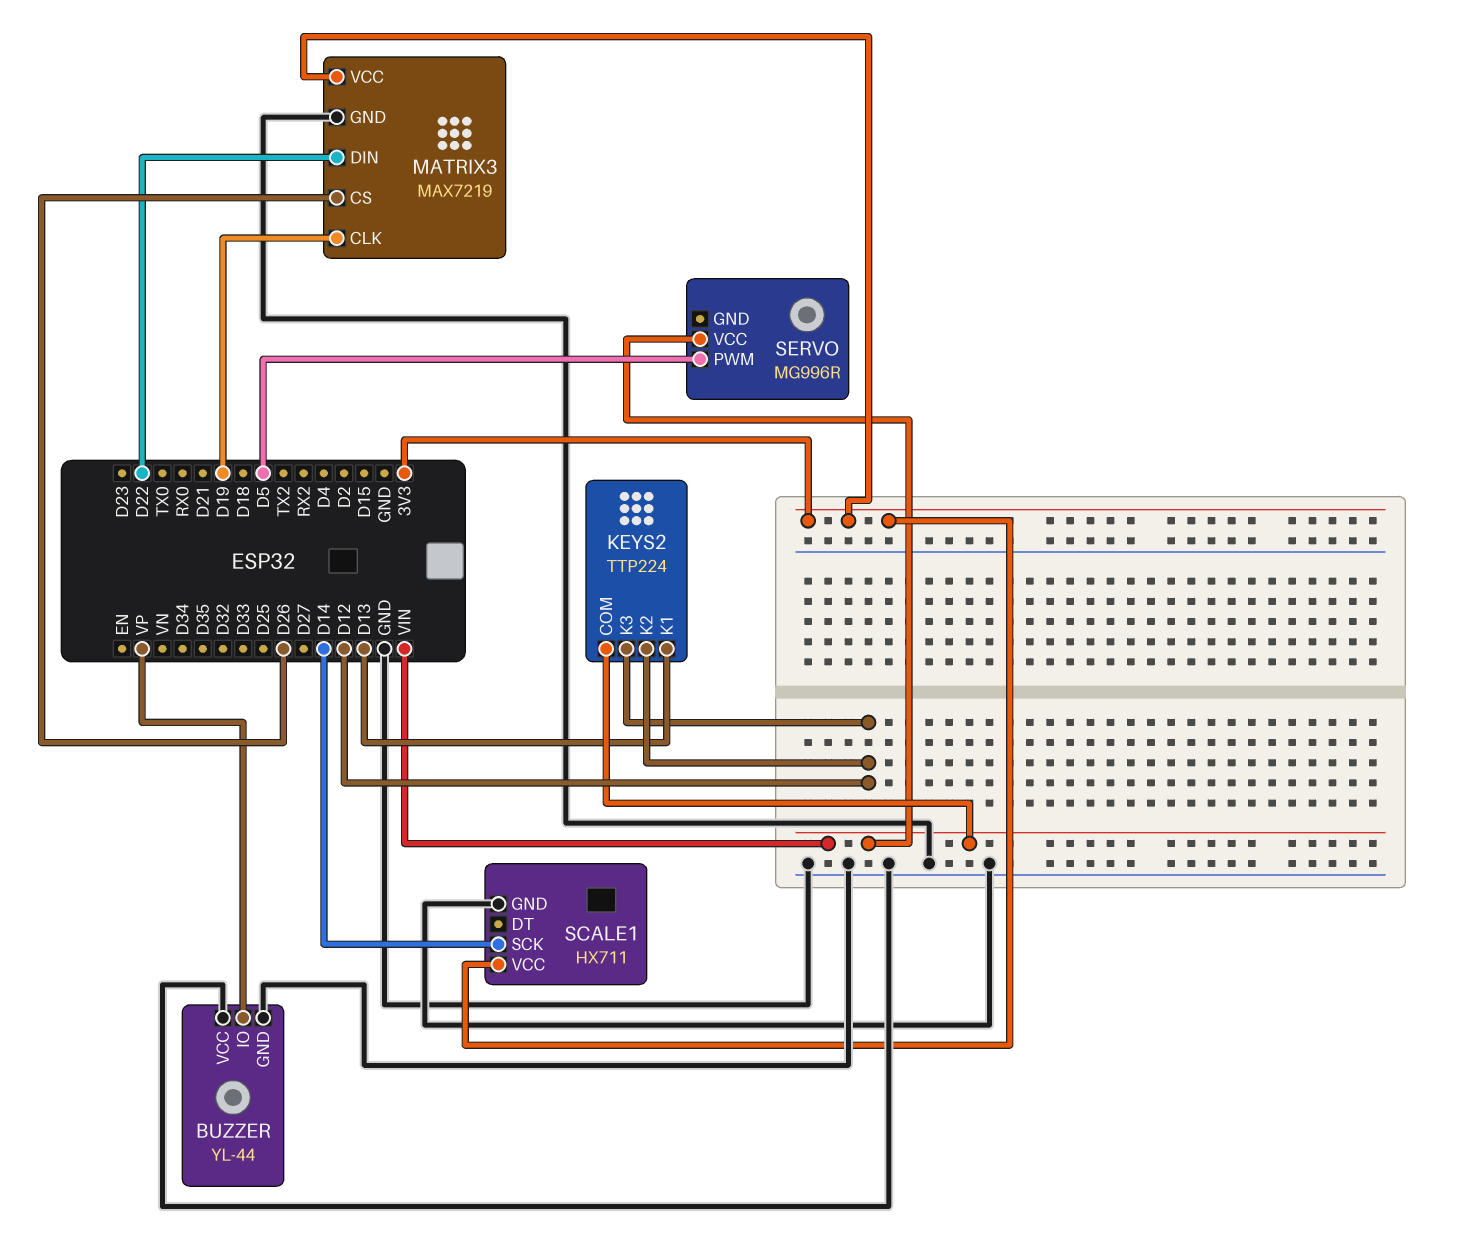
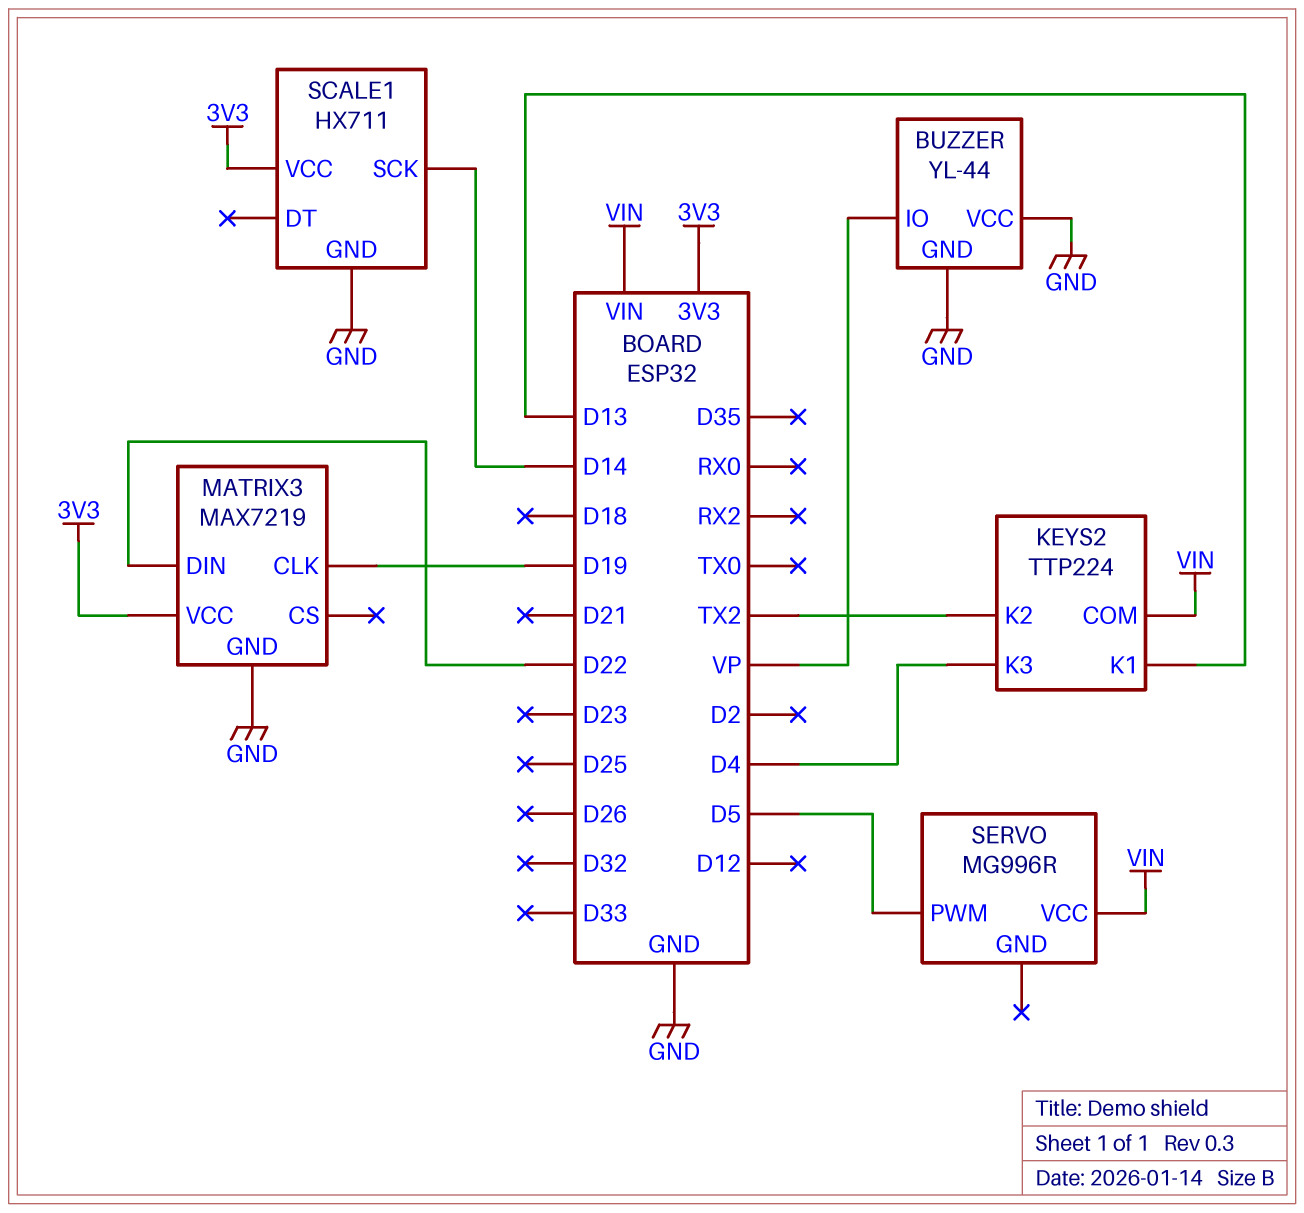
KEYS2 pin K2: D12 -> TX2
KEYS2 pin K3: D12 -> D4
MATRIX3 pin CS: D26 -> none

